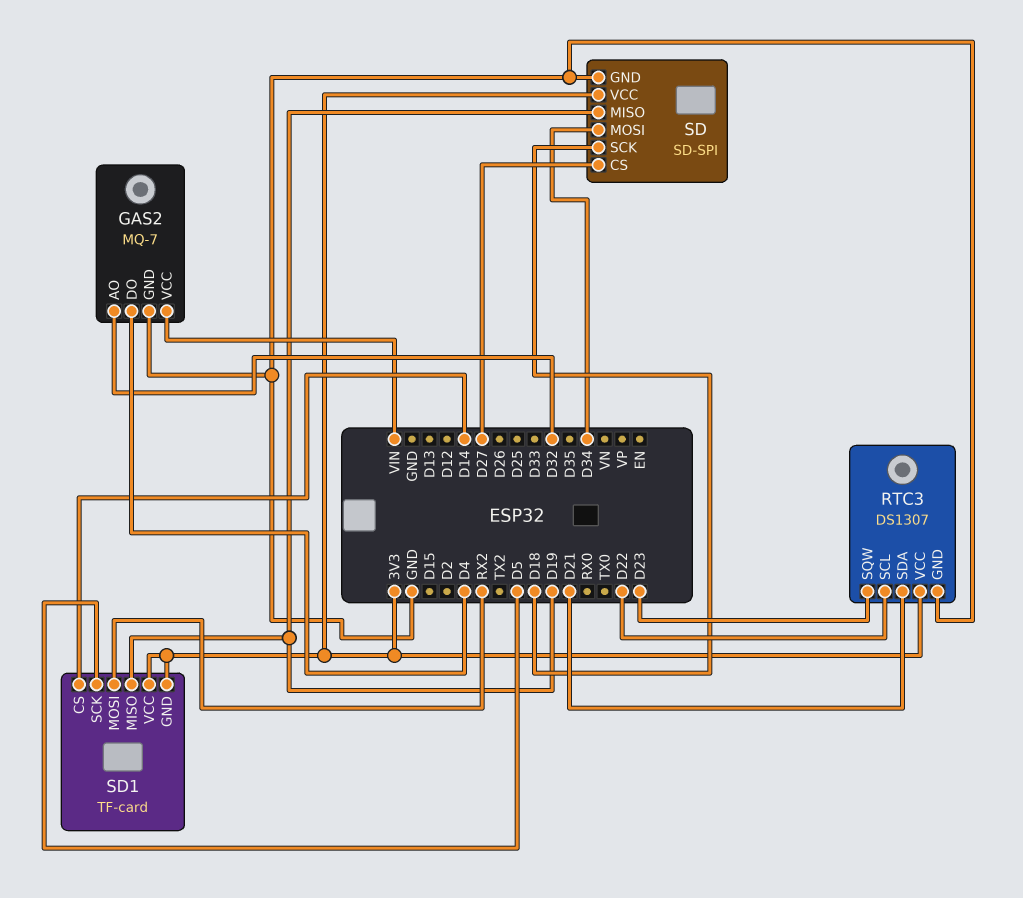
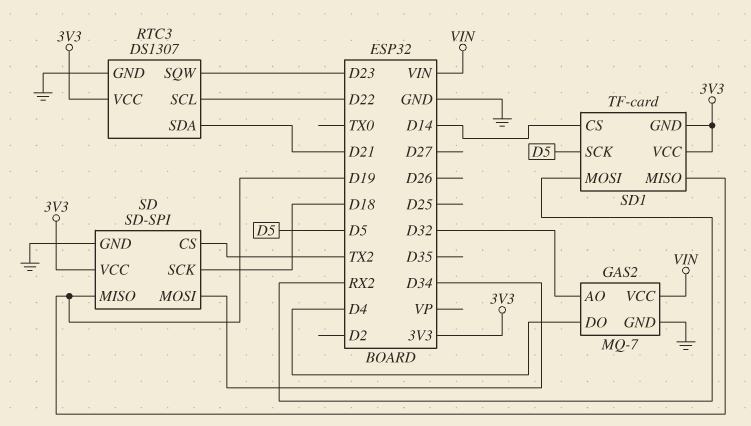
SD pin CS: D27 -> TX2

